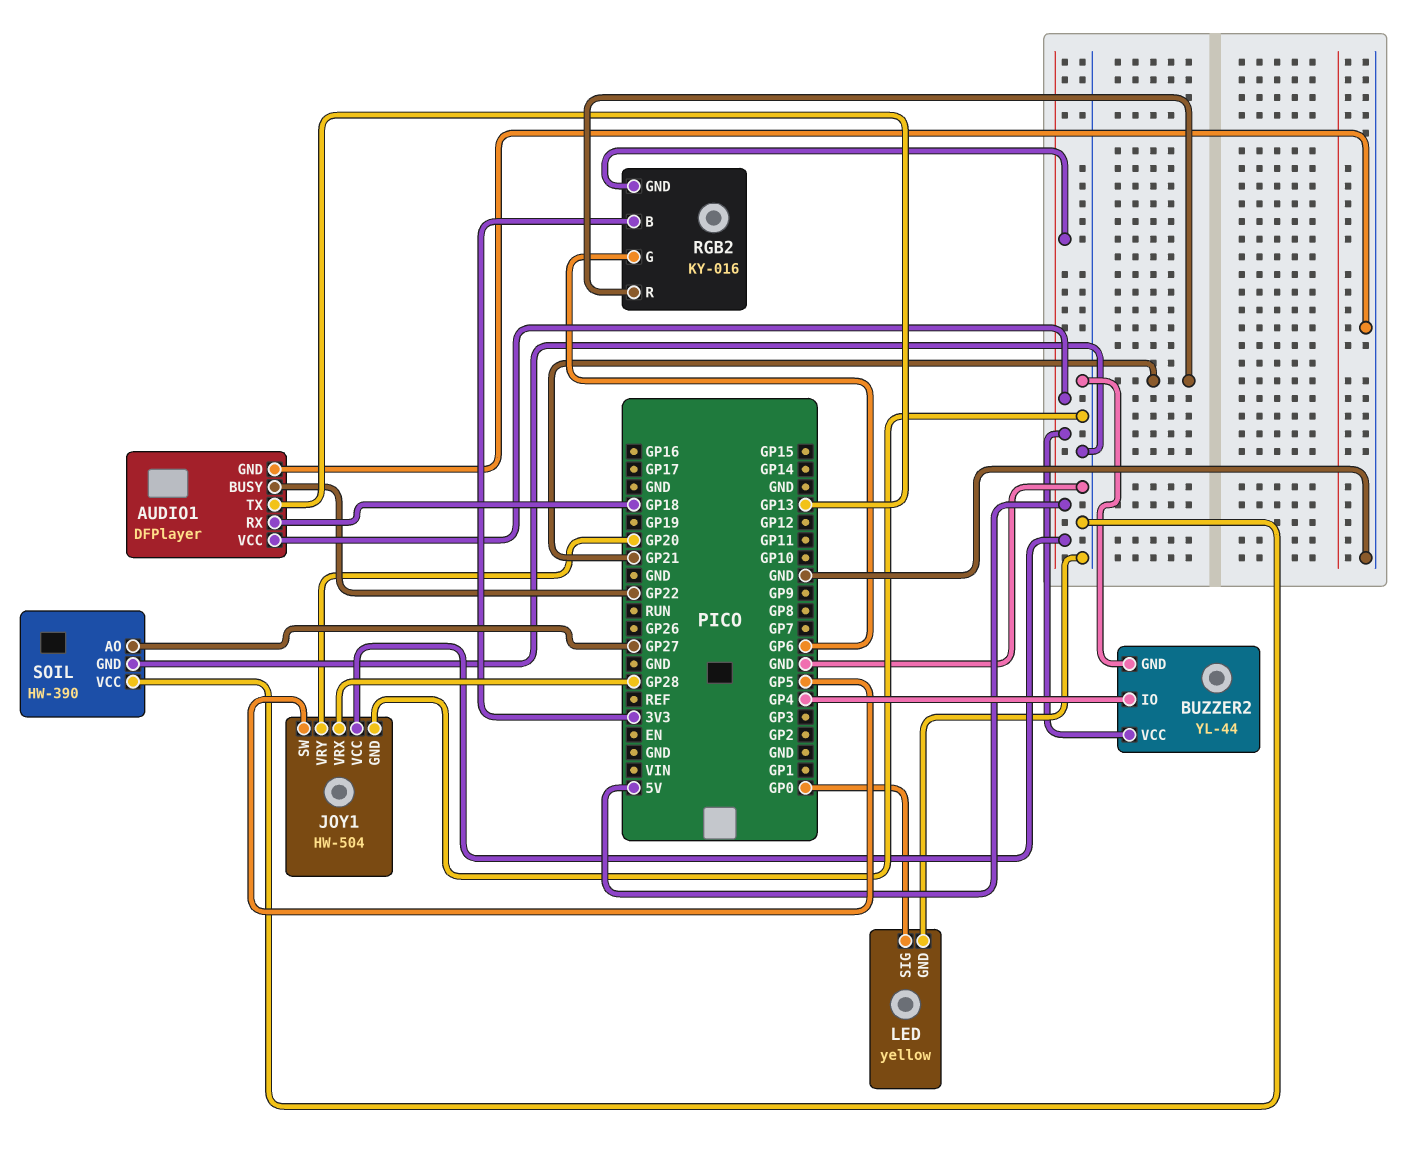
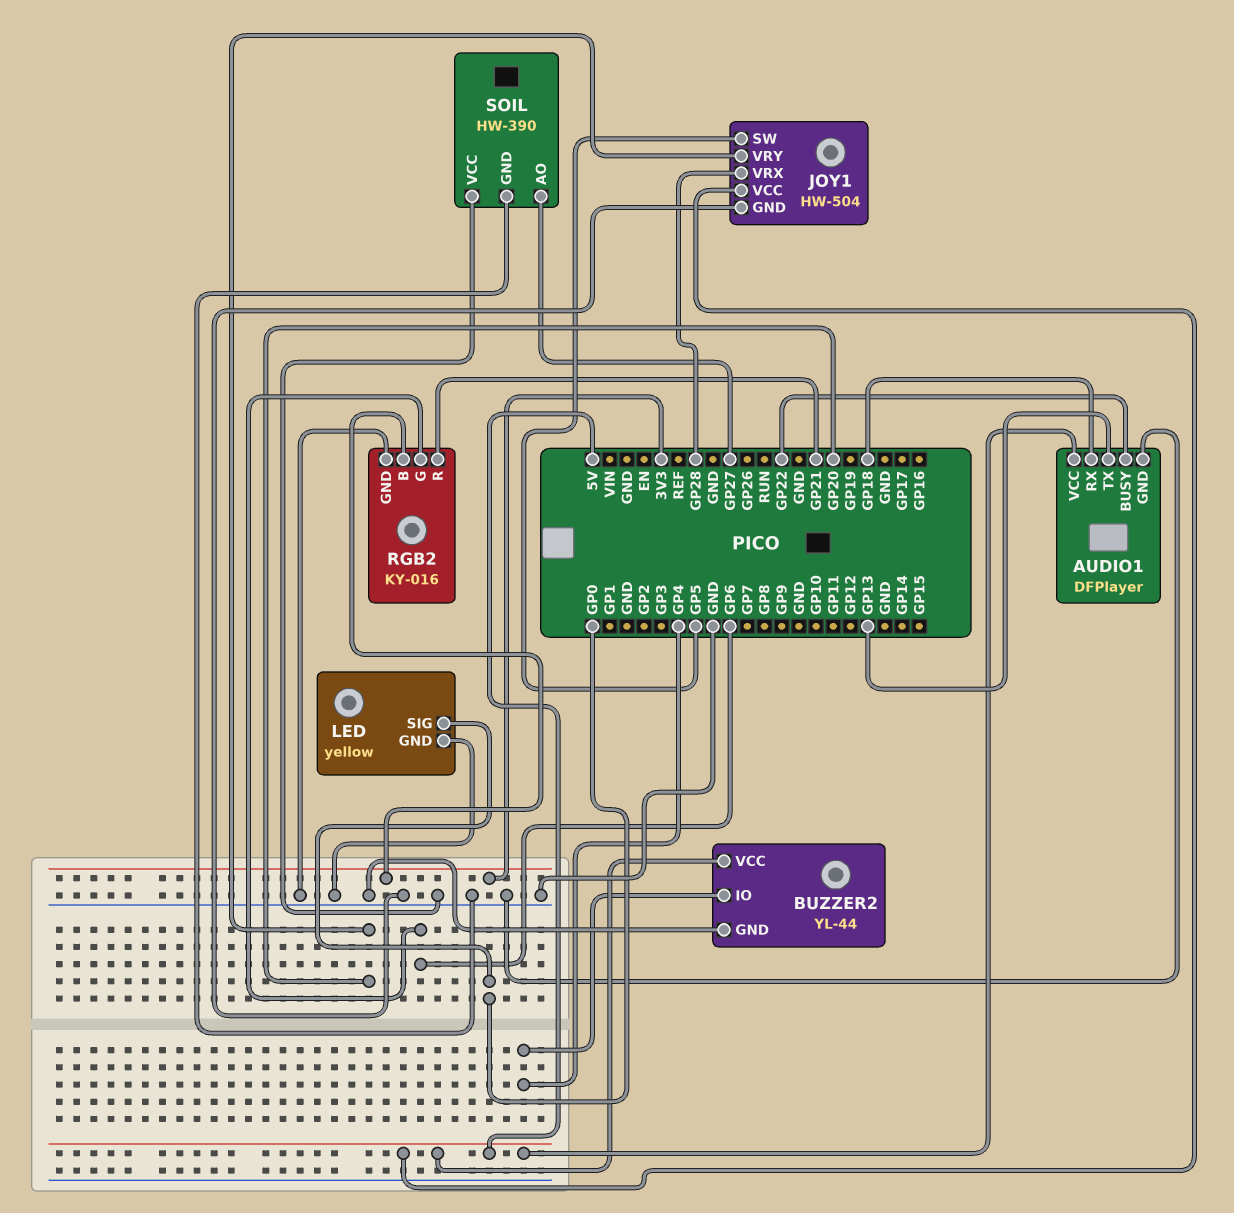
RGB2 pin GND: 5V -> GND

